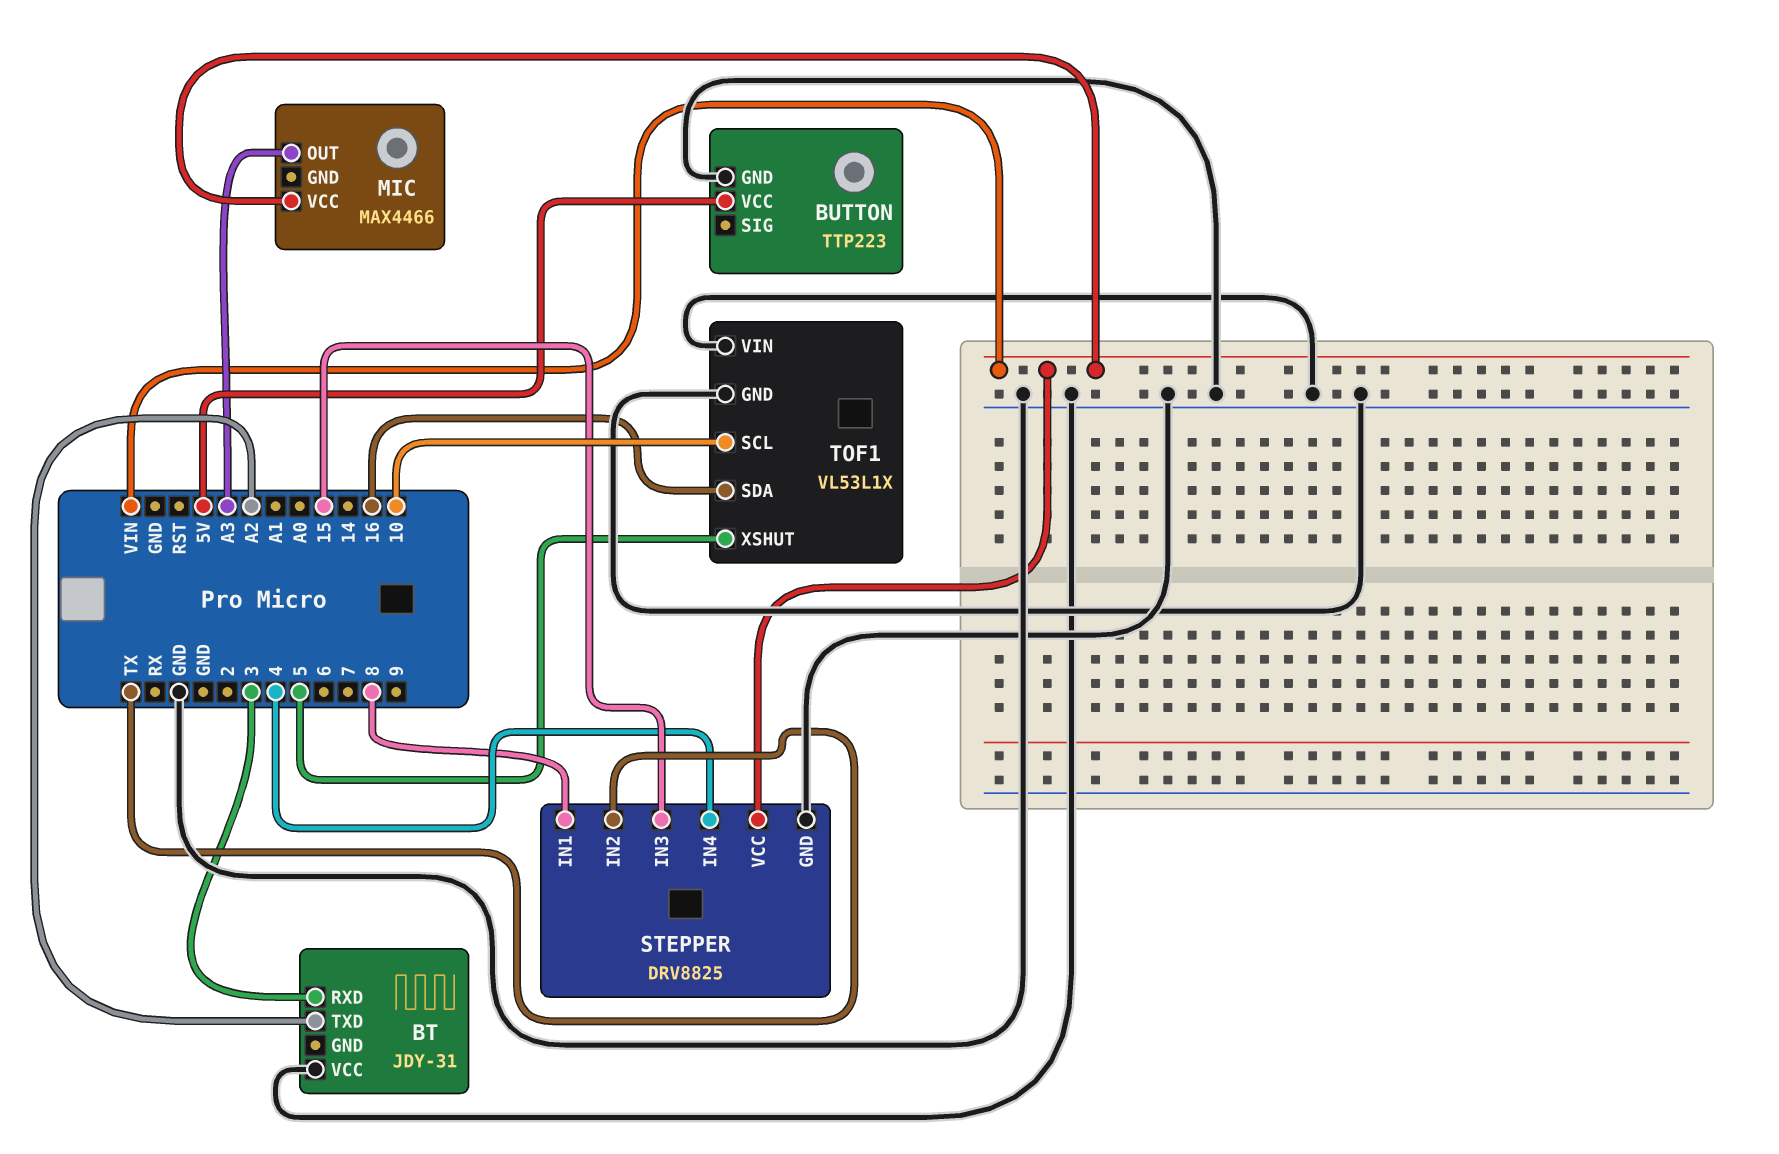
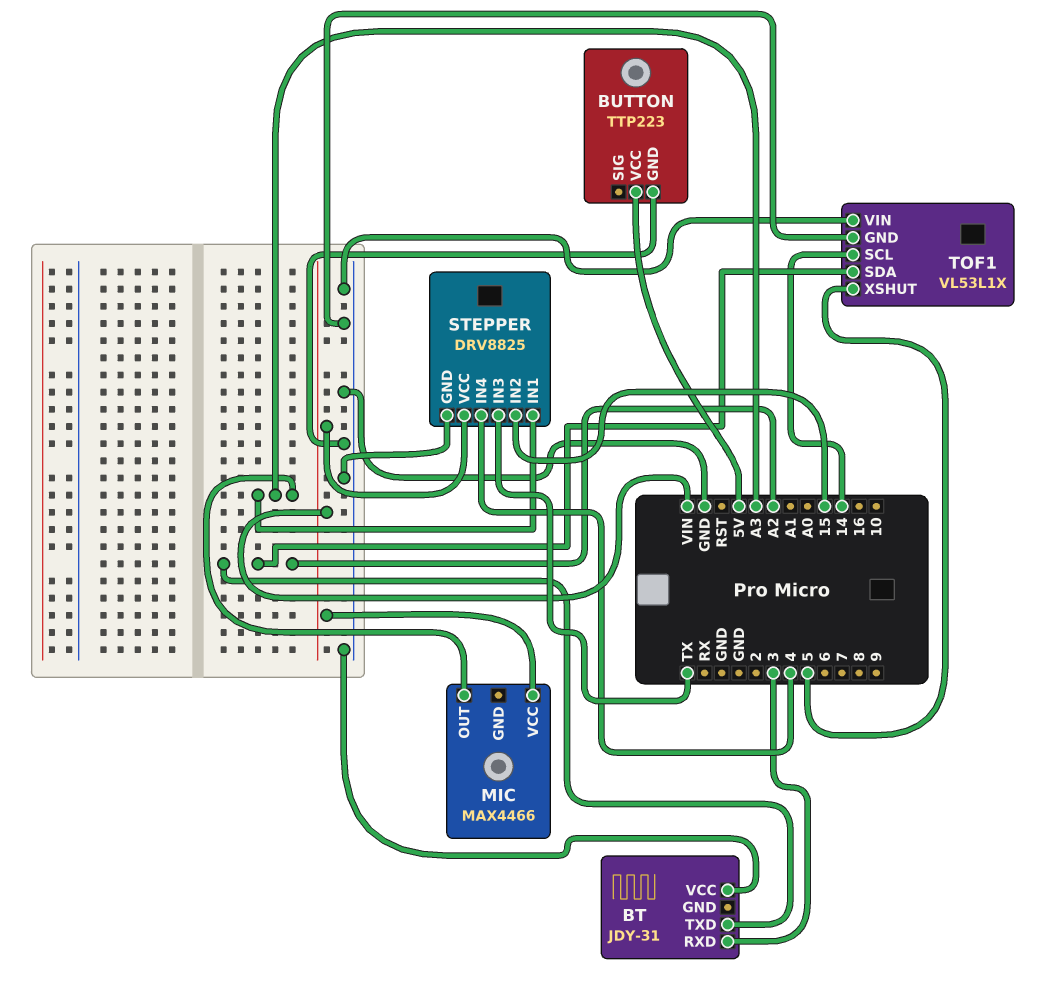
STEPPER pin IN1: 8 -> A3
STEPPER pin IN2: TX -> 15
STEPPER pin IN3: 15 -> TX
TOF1 pin SCL: 10 -> 14
TOF1 pin SDA: 16 -> A2

